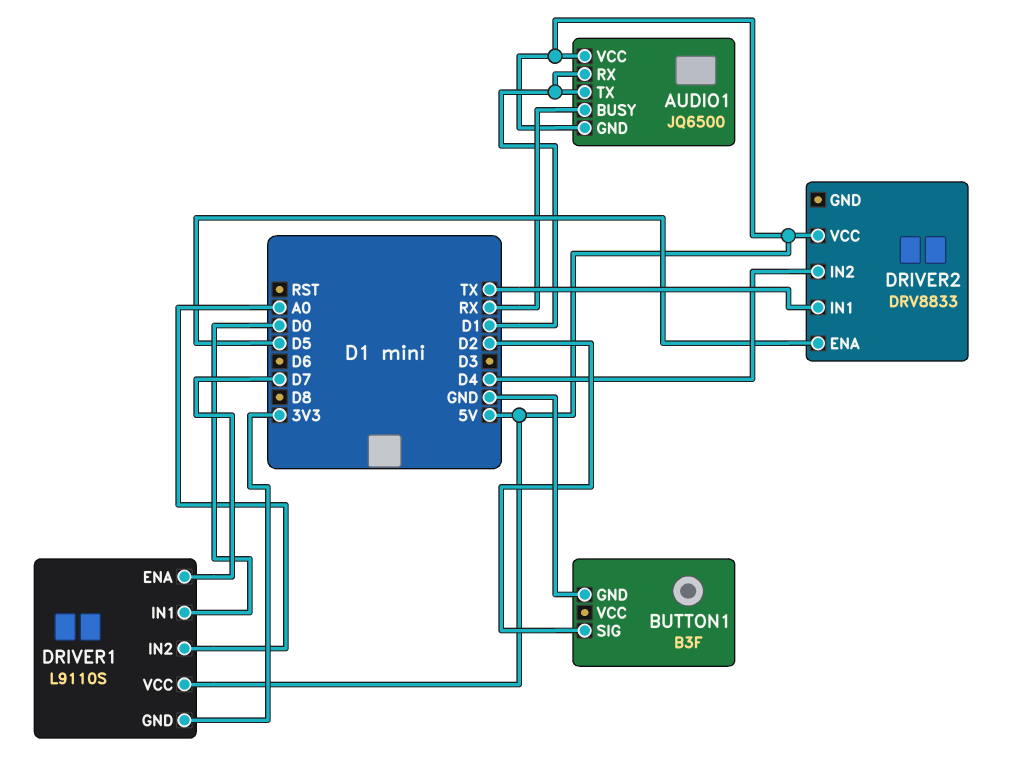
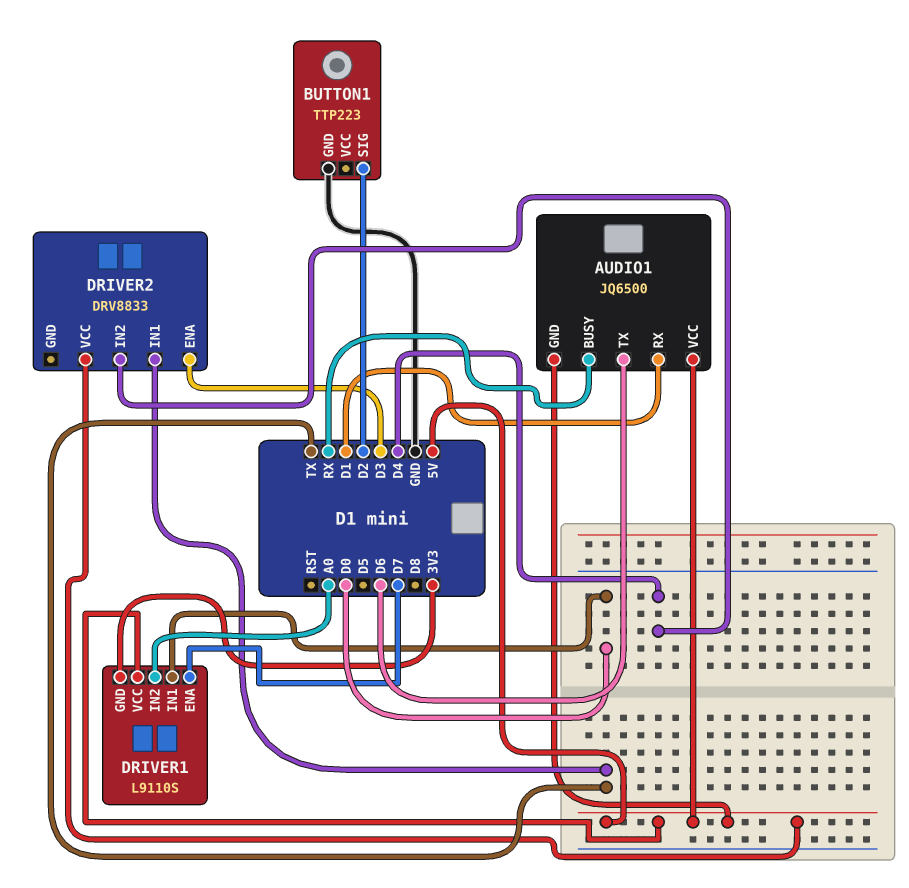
AUDIO1 pin TX: D1 -> D6
BUTTON1: B3F -> TTP223
DRIVER2 pin ENA: D5 -> D3

